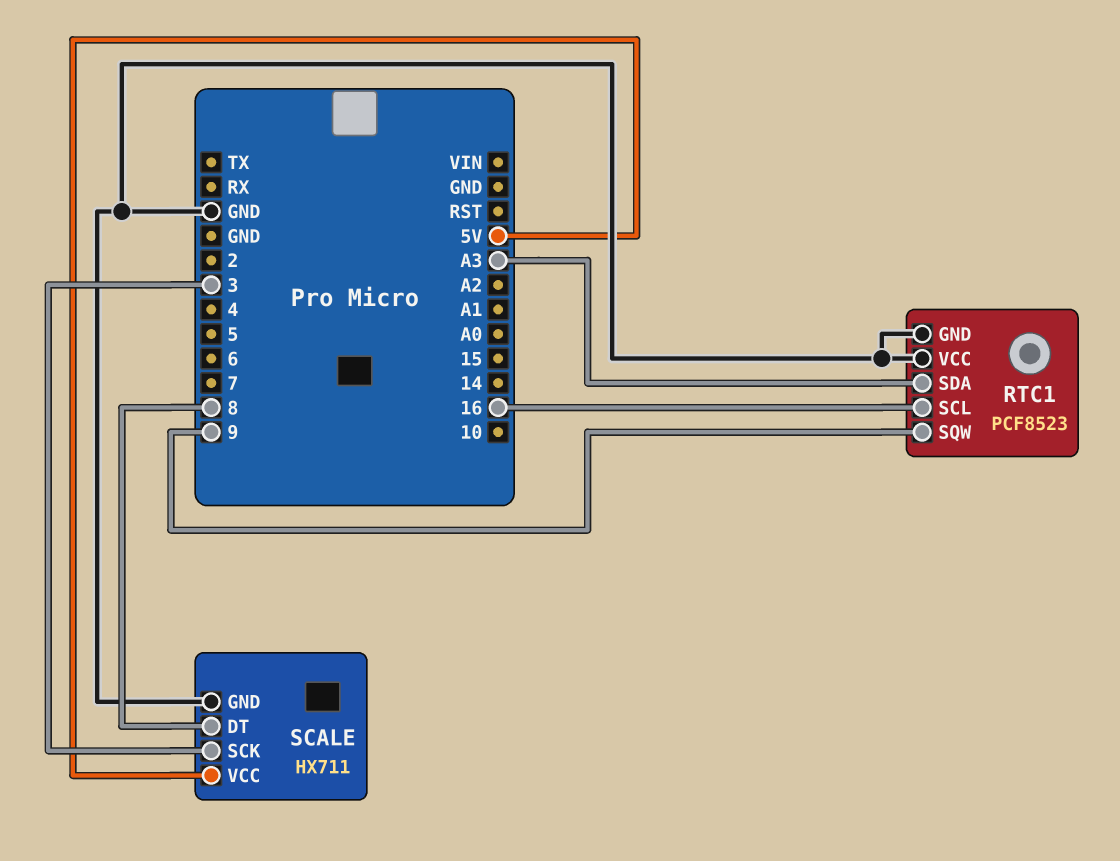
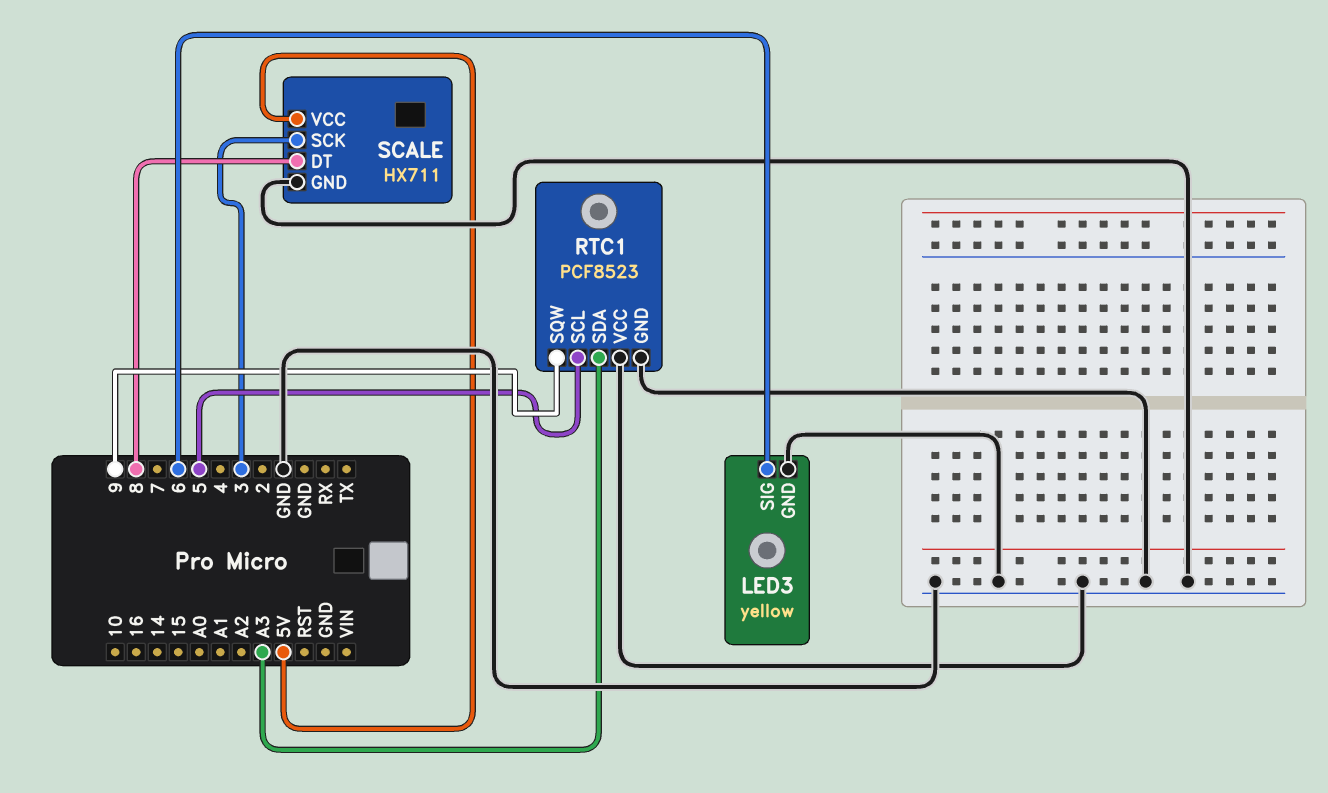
LED3: none -> yellow
LED3 pin GND: none -> GND
LED3 pin SIG: none -> 6
RTC1 pin SCL: 16 -> 5

